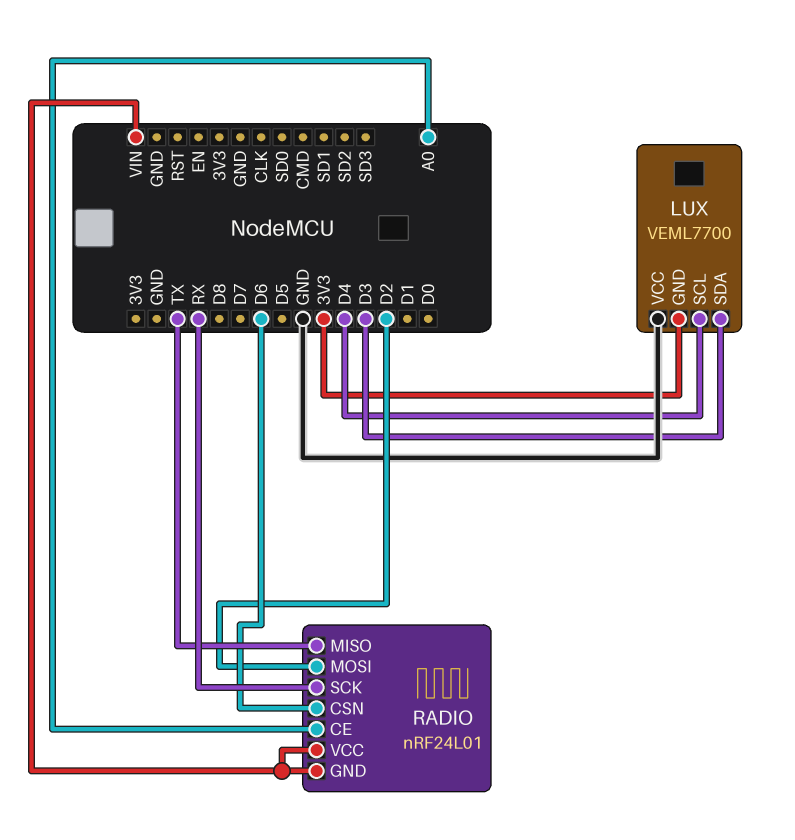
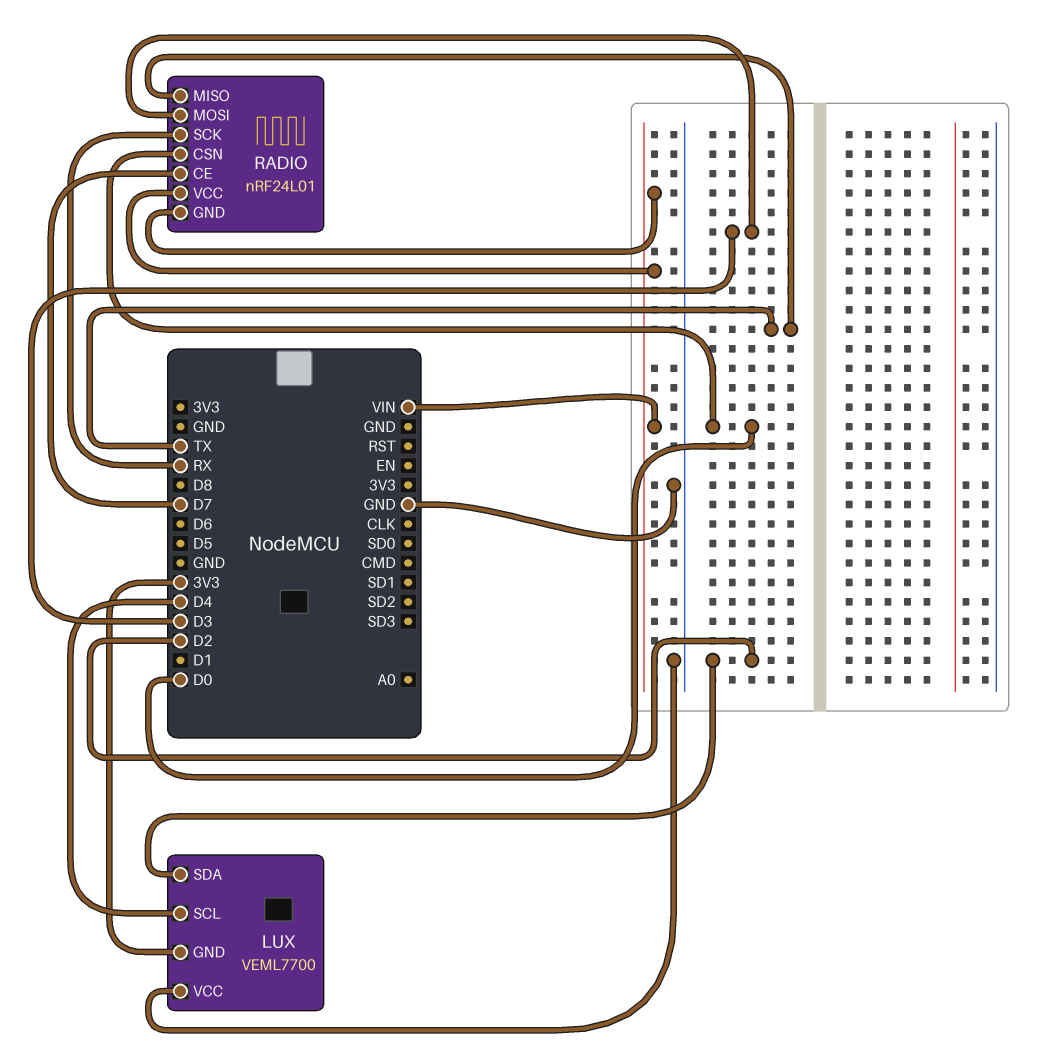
LUX pin SDA: D3 -> D2
RADIO pin CE: A0 -> D7
RADIO pin CSN: D6 -> D0
RADIO pin MOSI: D2 -> D3

